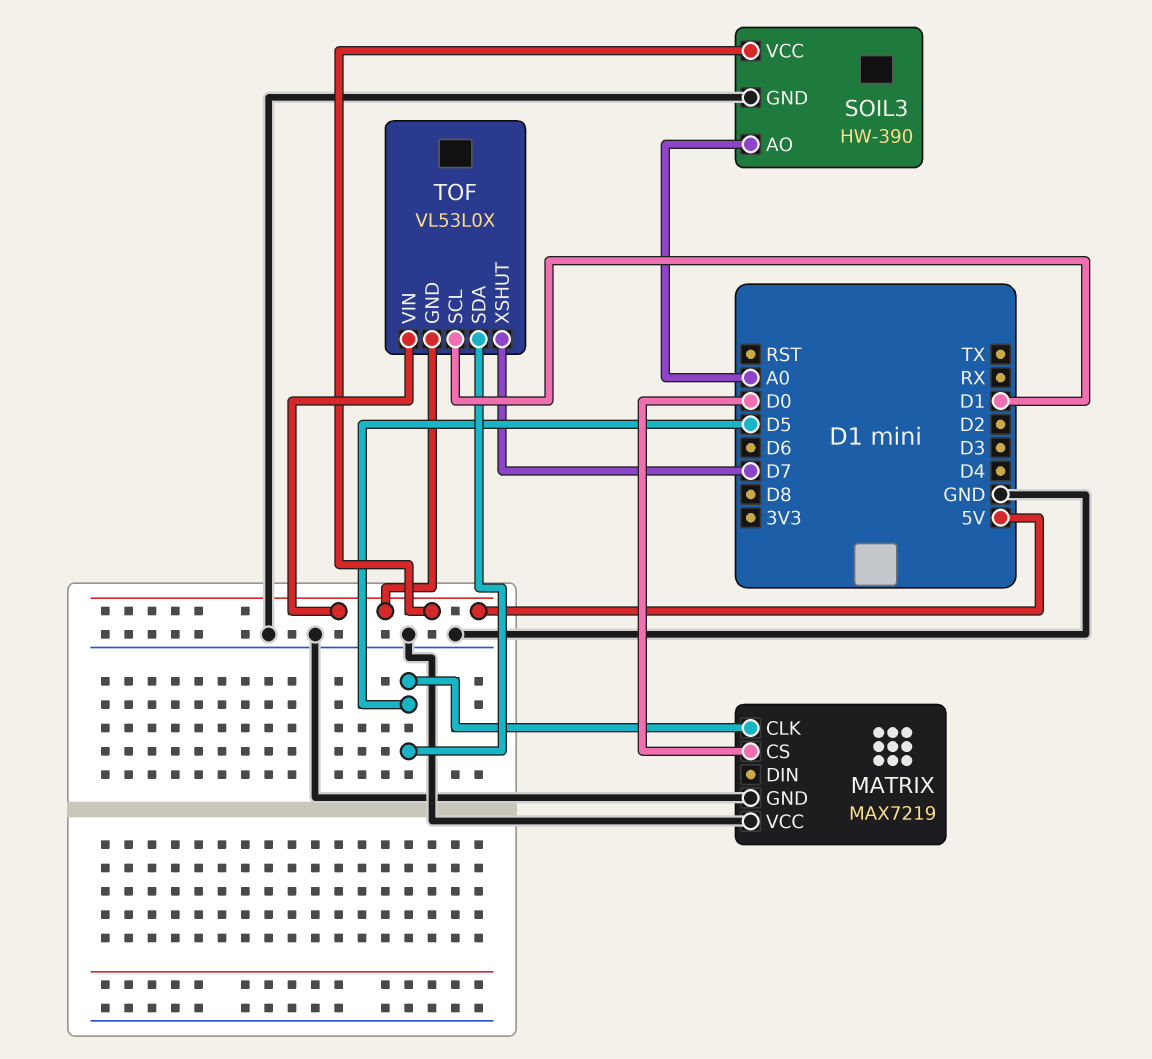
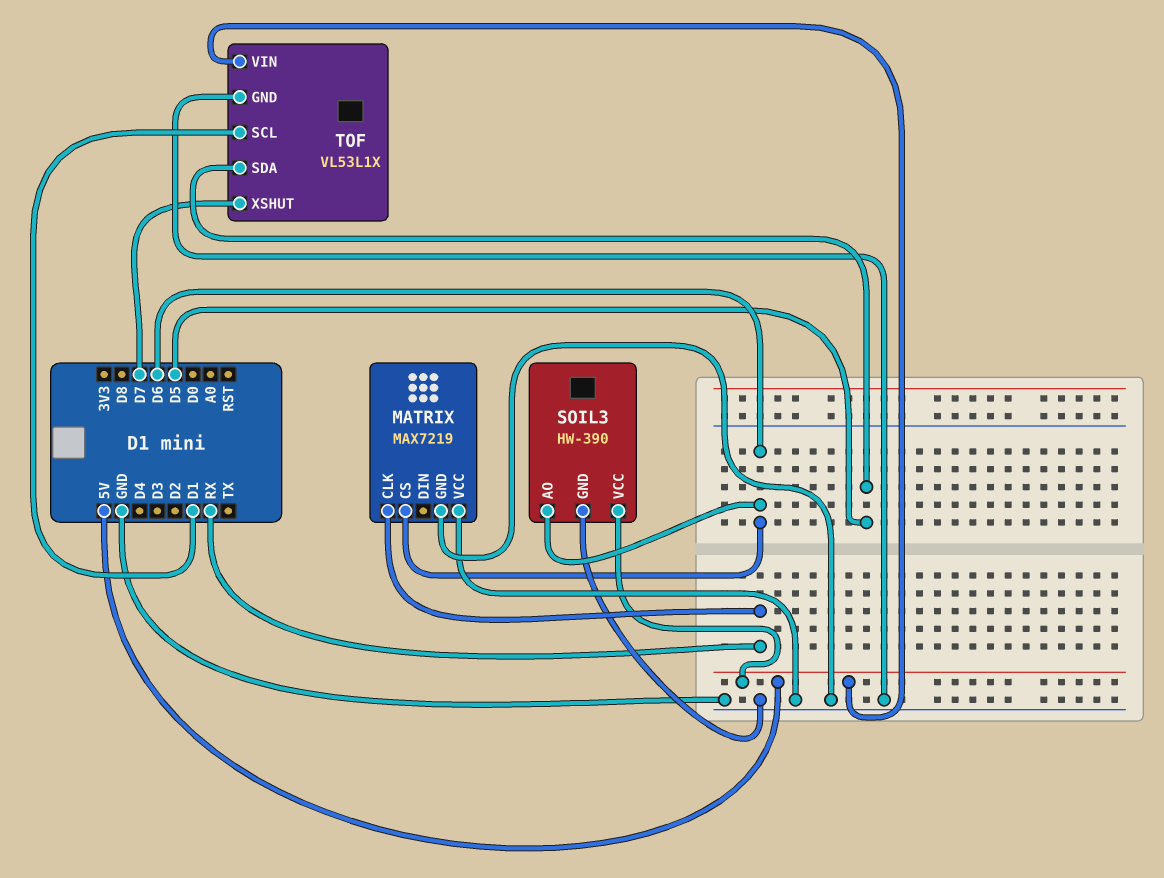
MATRIX pin CLK: D5 -> RX
MATRIX pin CS: D0 -> D6
SOIL3 pin AO: A0 -> D6
TOF: VL53L0X -> VL53L1X
TOF pin GND: 5V -> GND

